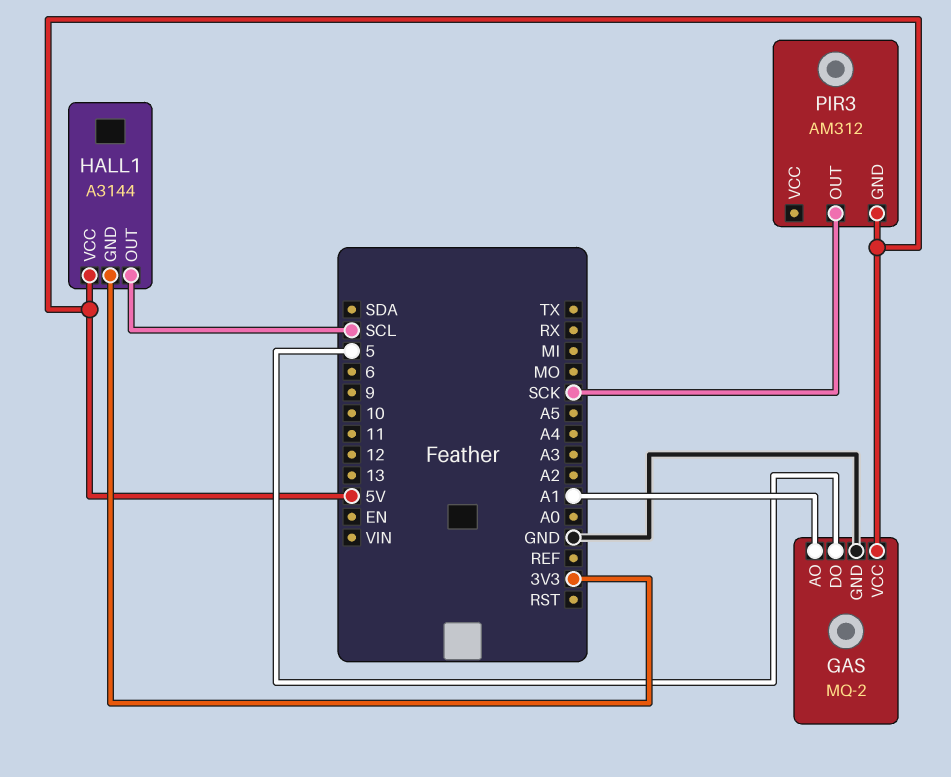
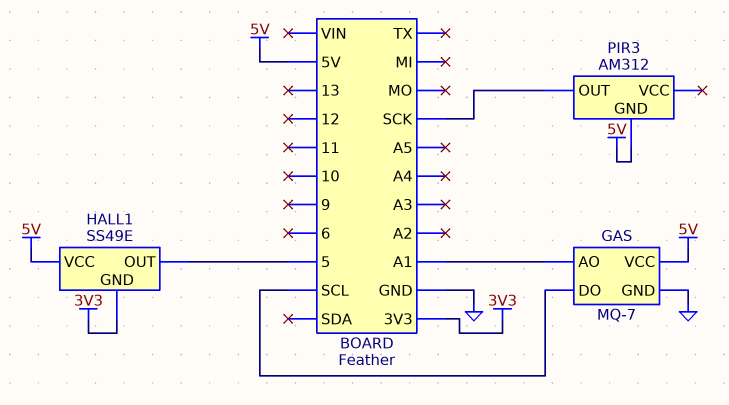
GAS: MQ-2 -> MQ-7
GAS pin DO: 5 -> SCL
HALL1: A3144 -> SS49E
HALL1 pin OUT: SCL -> 5

